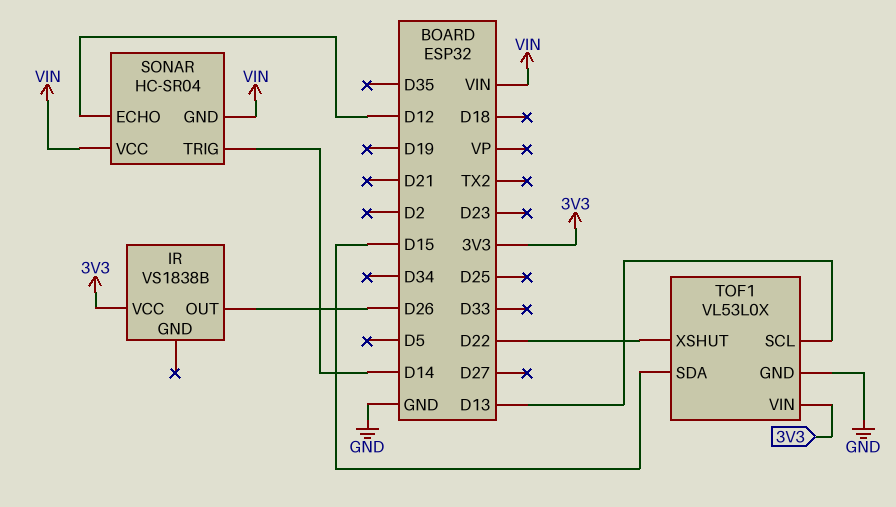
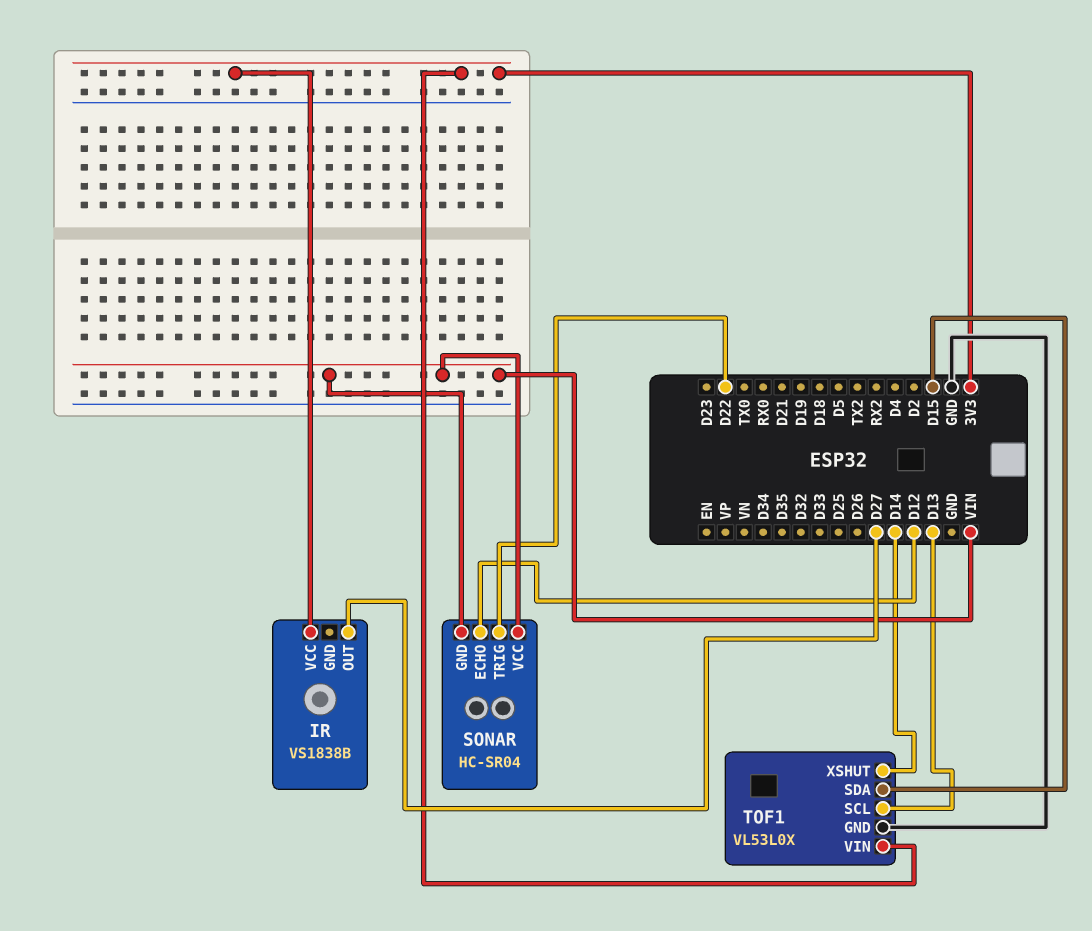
IR pin OUT: D26 -> D27
SONAR pin TRIG: D14 -> D22
TOF1 pin XSHUT: D22 -> D14

